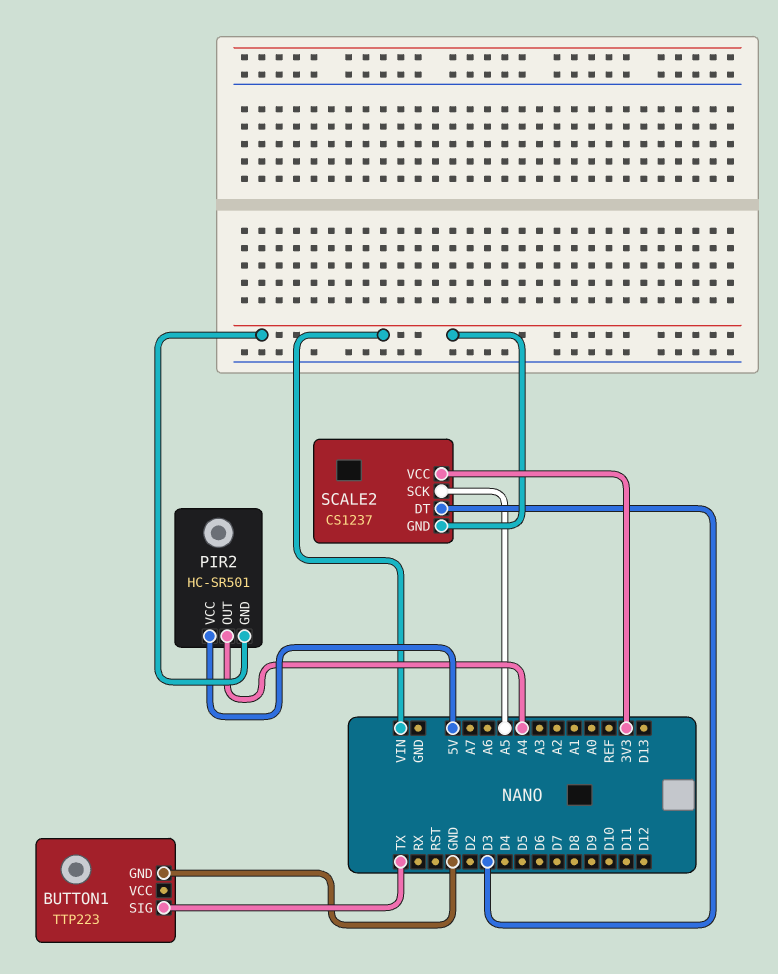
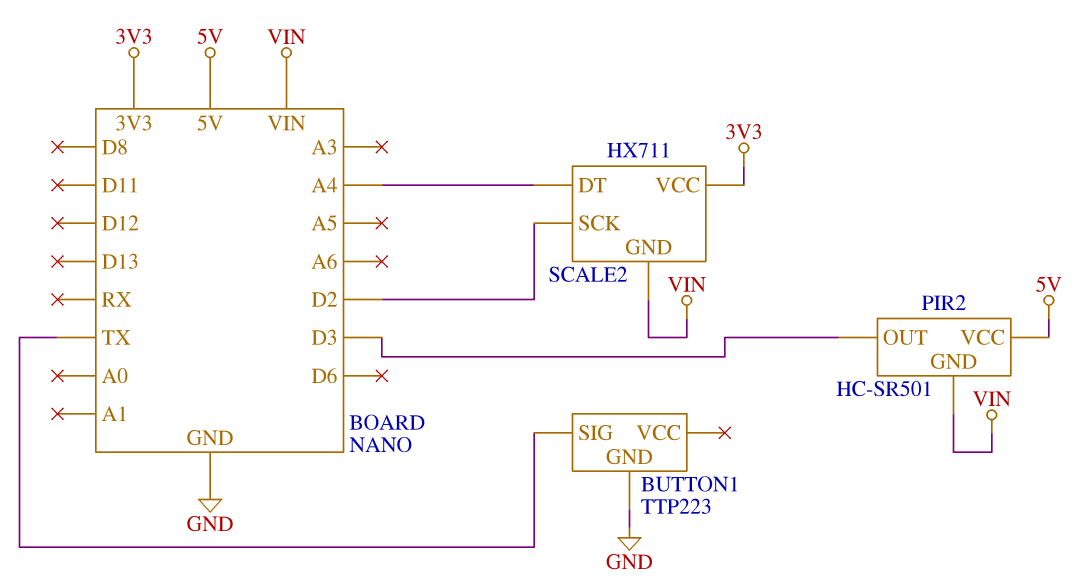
PIR2 pin OUT: A4 -> D3
SCALE2: CS1237 -> HX711
SCALE2 pin DT: D3 -> A4
SCALE2 pin SCK: A5 -> D2

